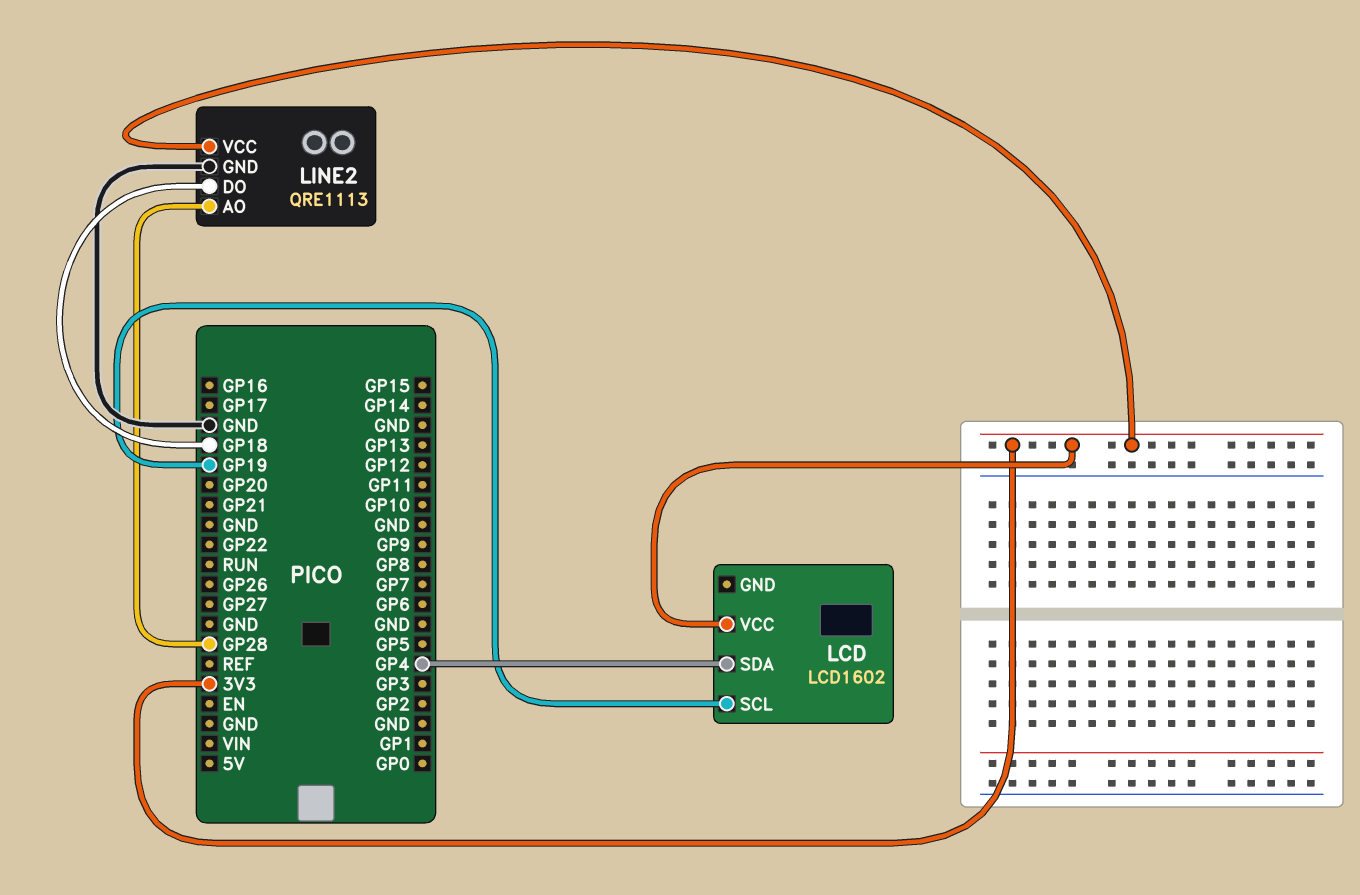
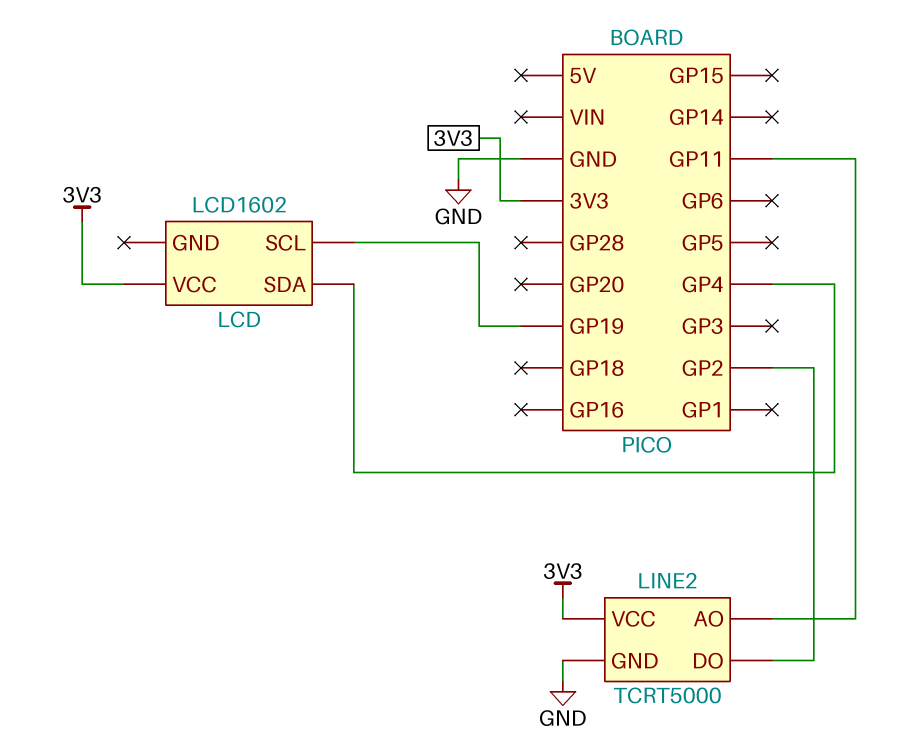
LINE2: QRE1113 -> TCRT5000
LINE2 pin AO: GP28 -> GP11
LINE2 pin DO: GP18 -> GP2

